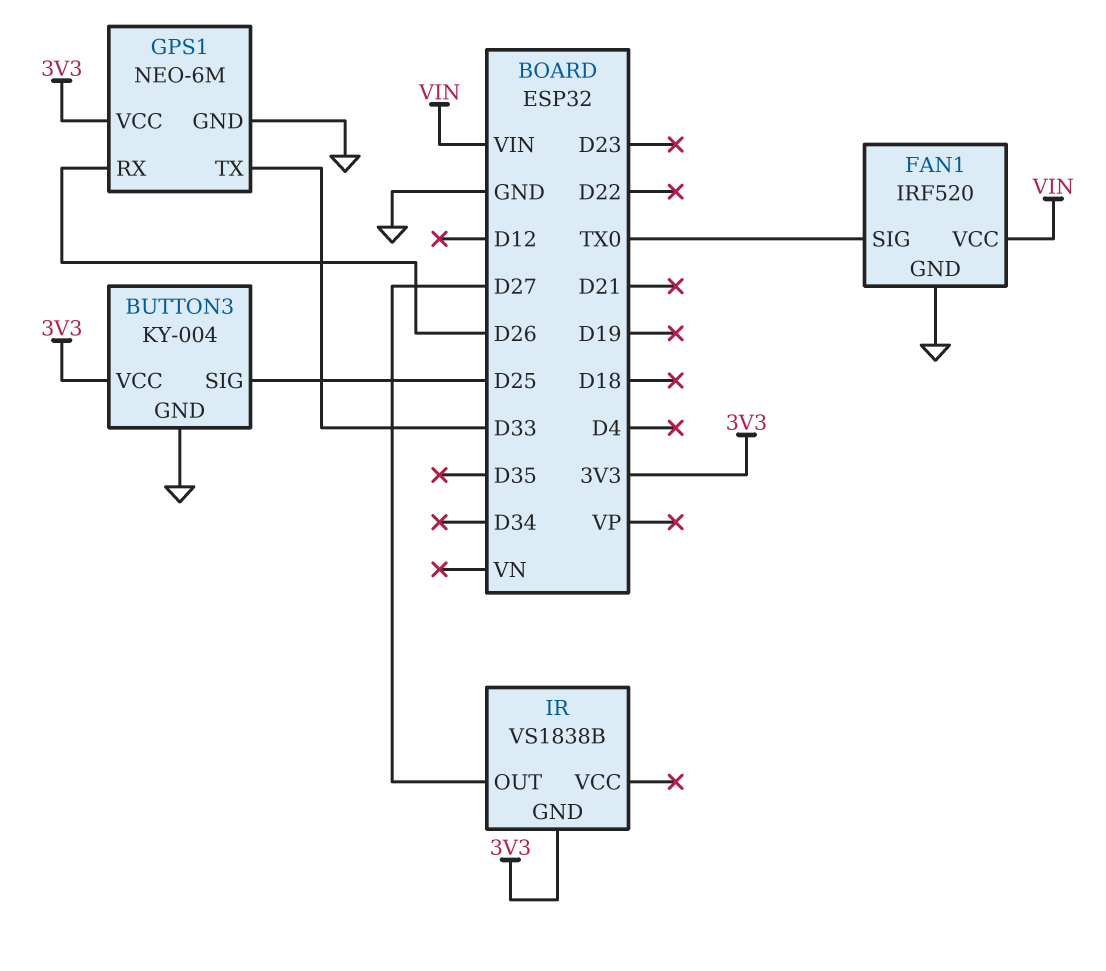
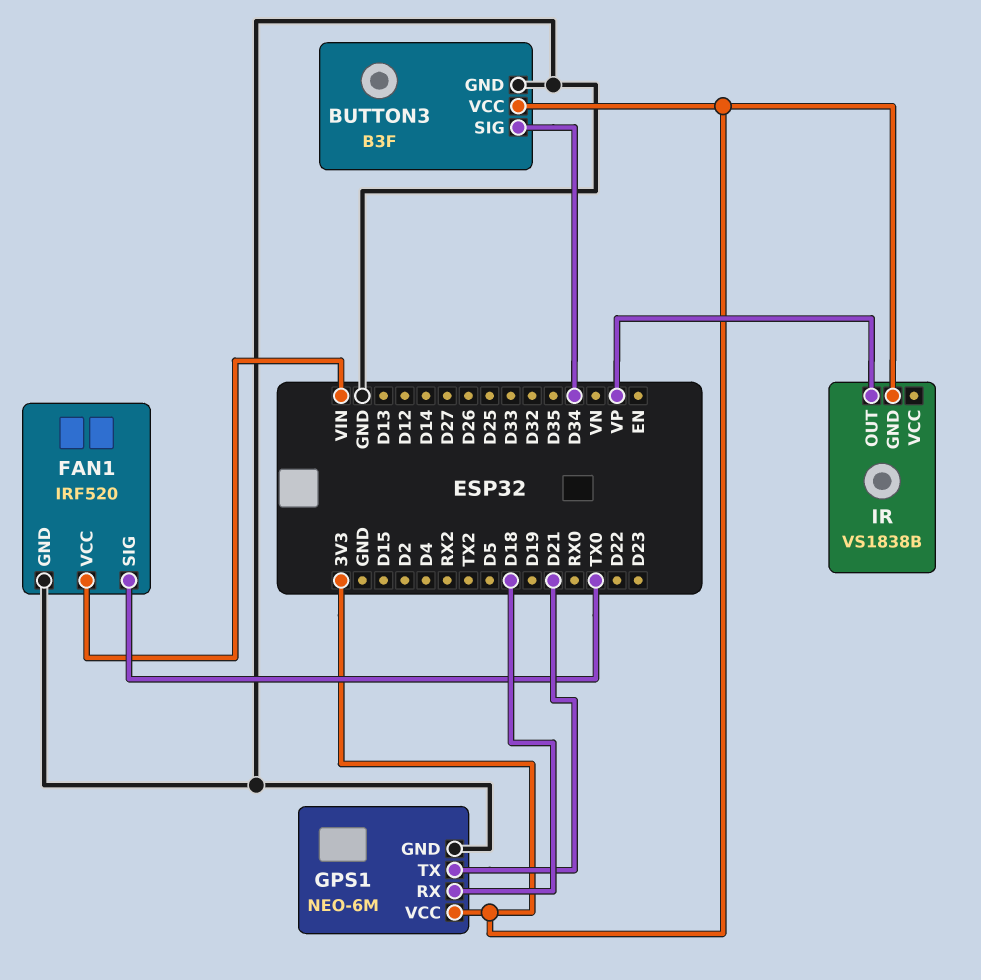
BUTTON3: KY-004 -> B3F
BUTTON3 pin SIG: D25 -> D34
GPS1 pin RX: D26 -> D18
GPS1 pin TX: D33 -> D21
IR pin OUT: D27 -> VP

